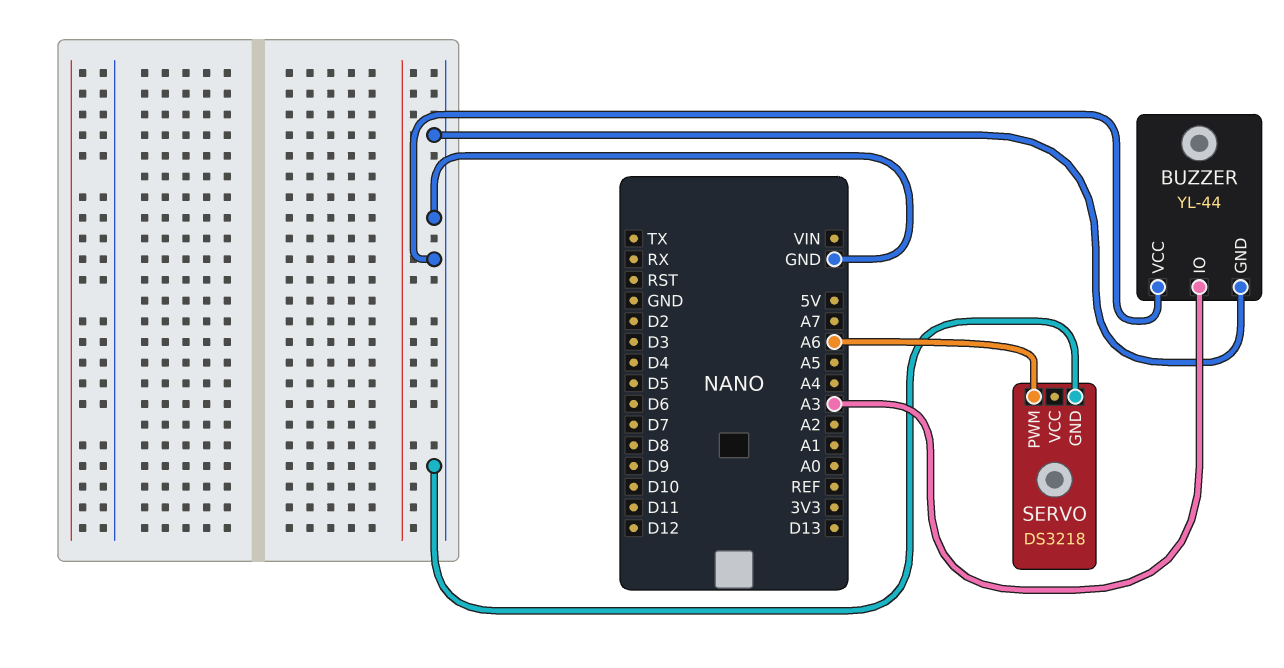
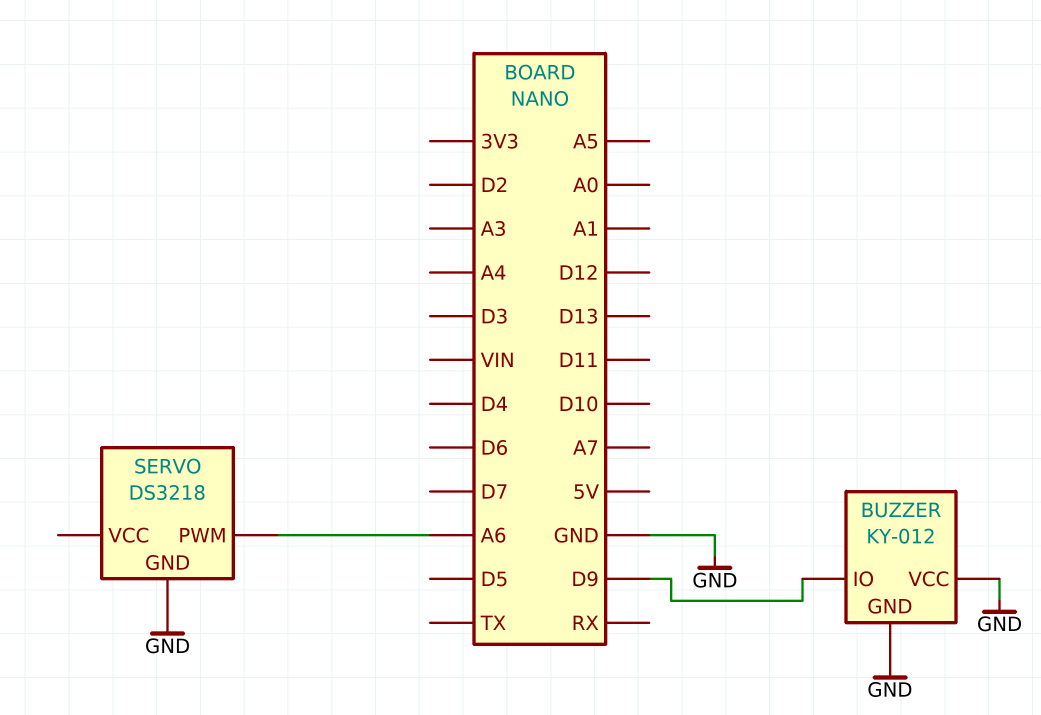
BUZZER: YL-44 -> KY-012
BUZZER pin IO: A3 -> D9

